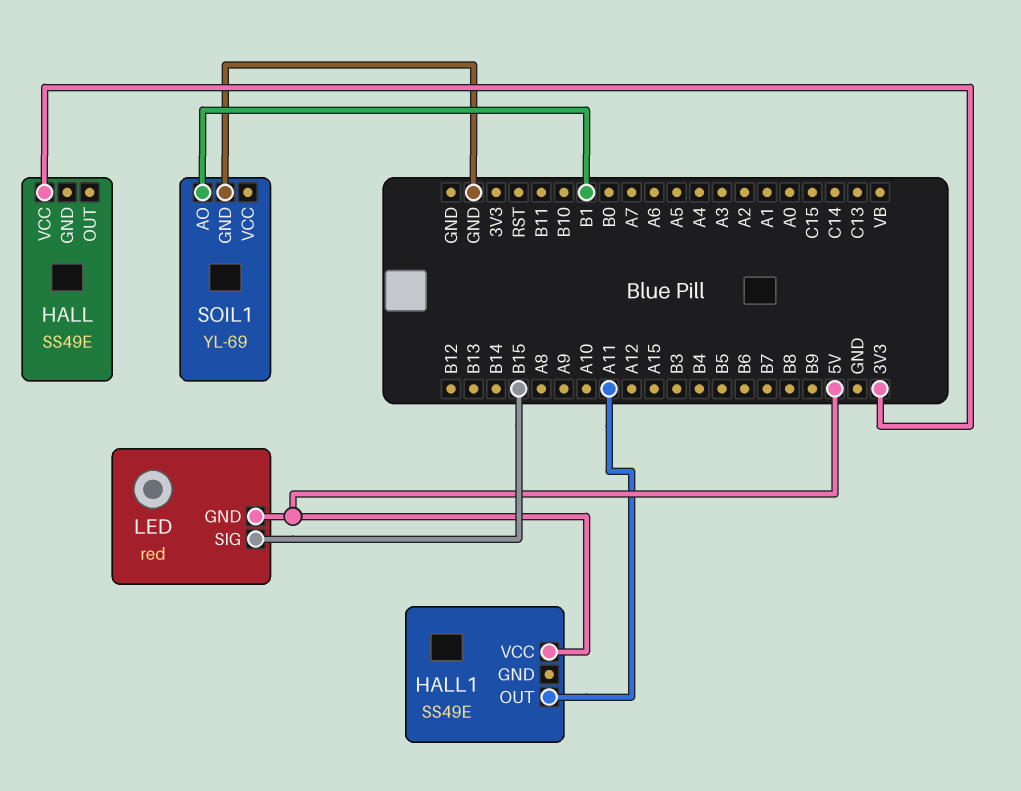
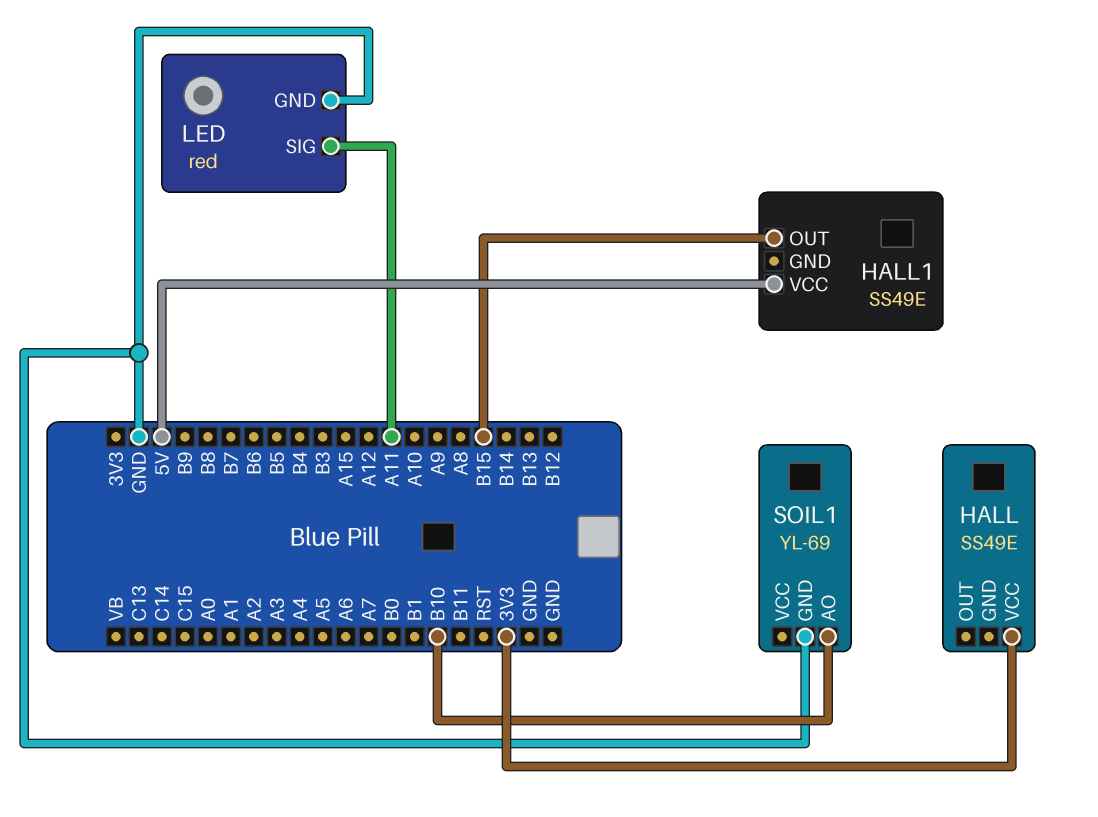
HALL1 pin OUT: A11 -> B15
LED pin GND: 5V -> GND
LED pin SIG: B15 -> A11
SOIL1 pin AO: B1 -> B10

